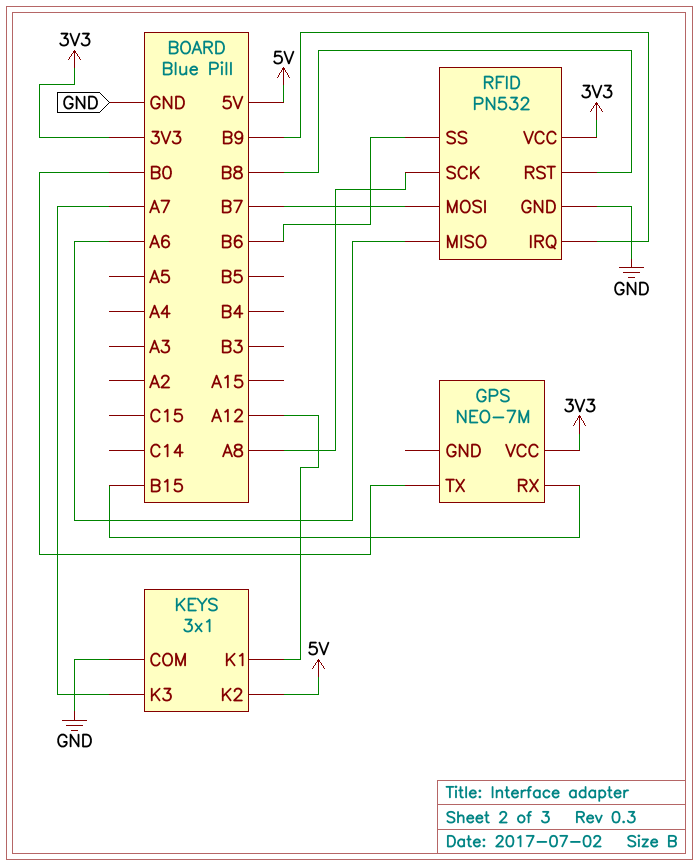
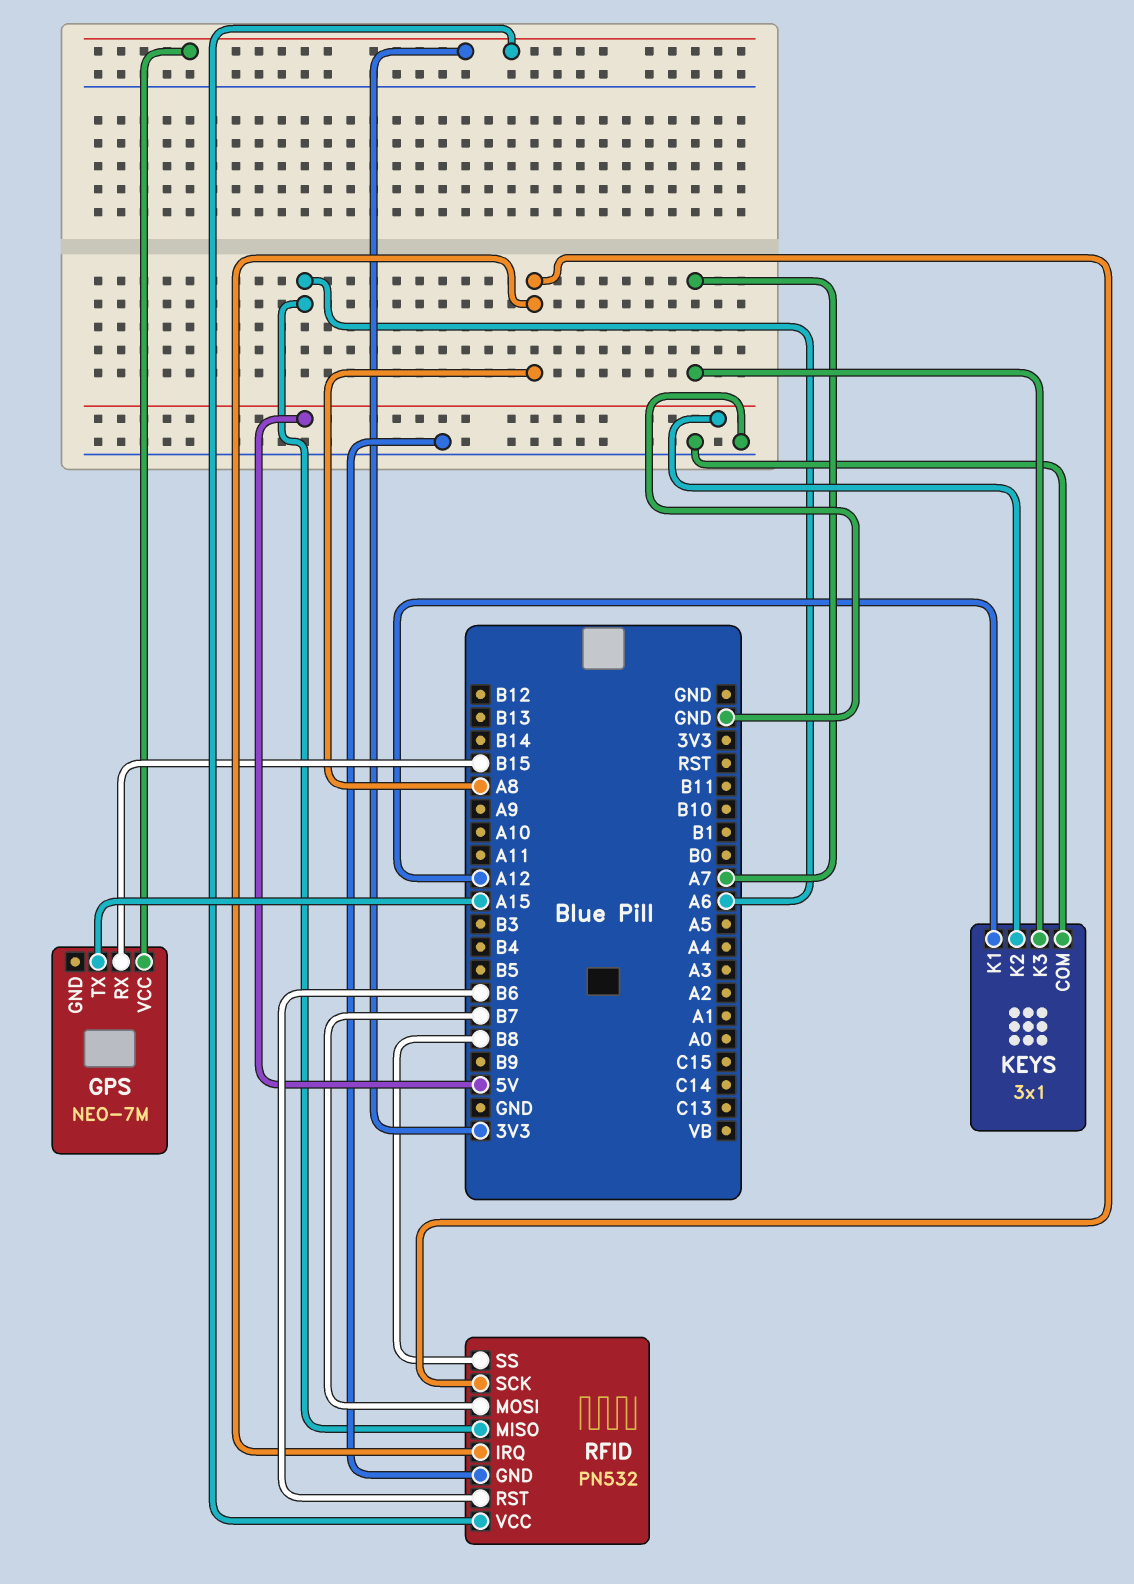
GPS pin TX: B0 -> A15
RFID pin IRQ: B9 -> A8
RFID pin RST: B8 -> B6
RFID pin SS: B6 -> B8

